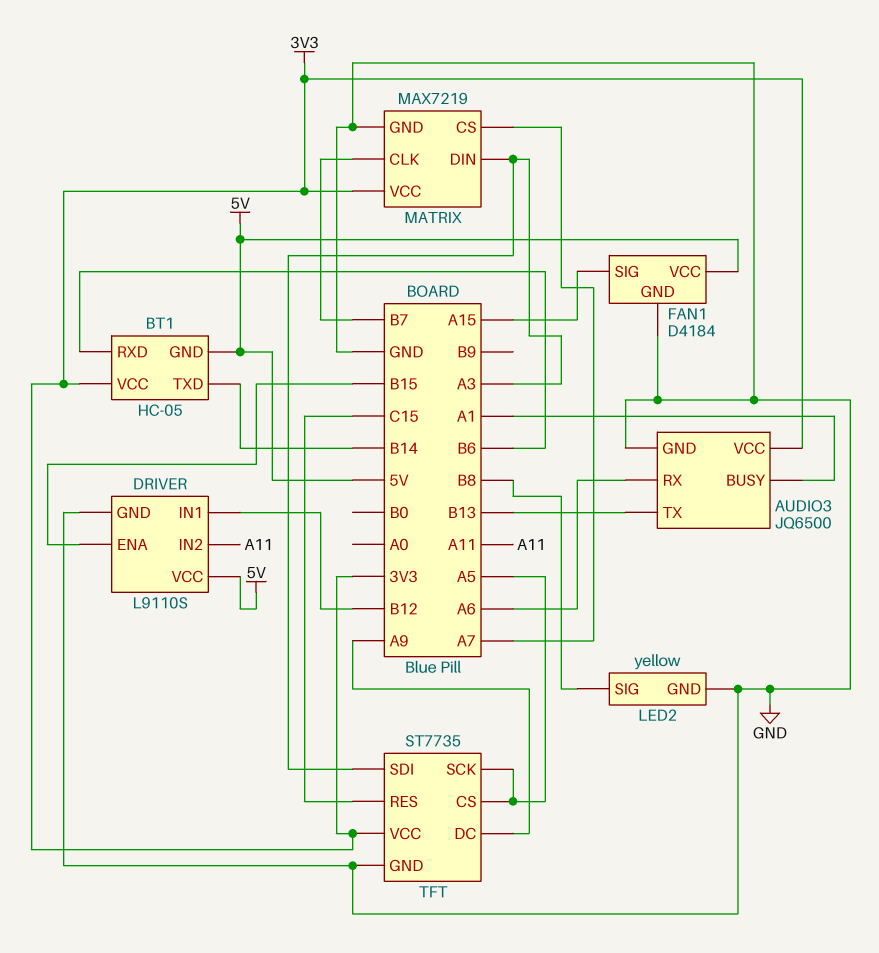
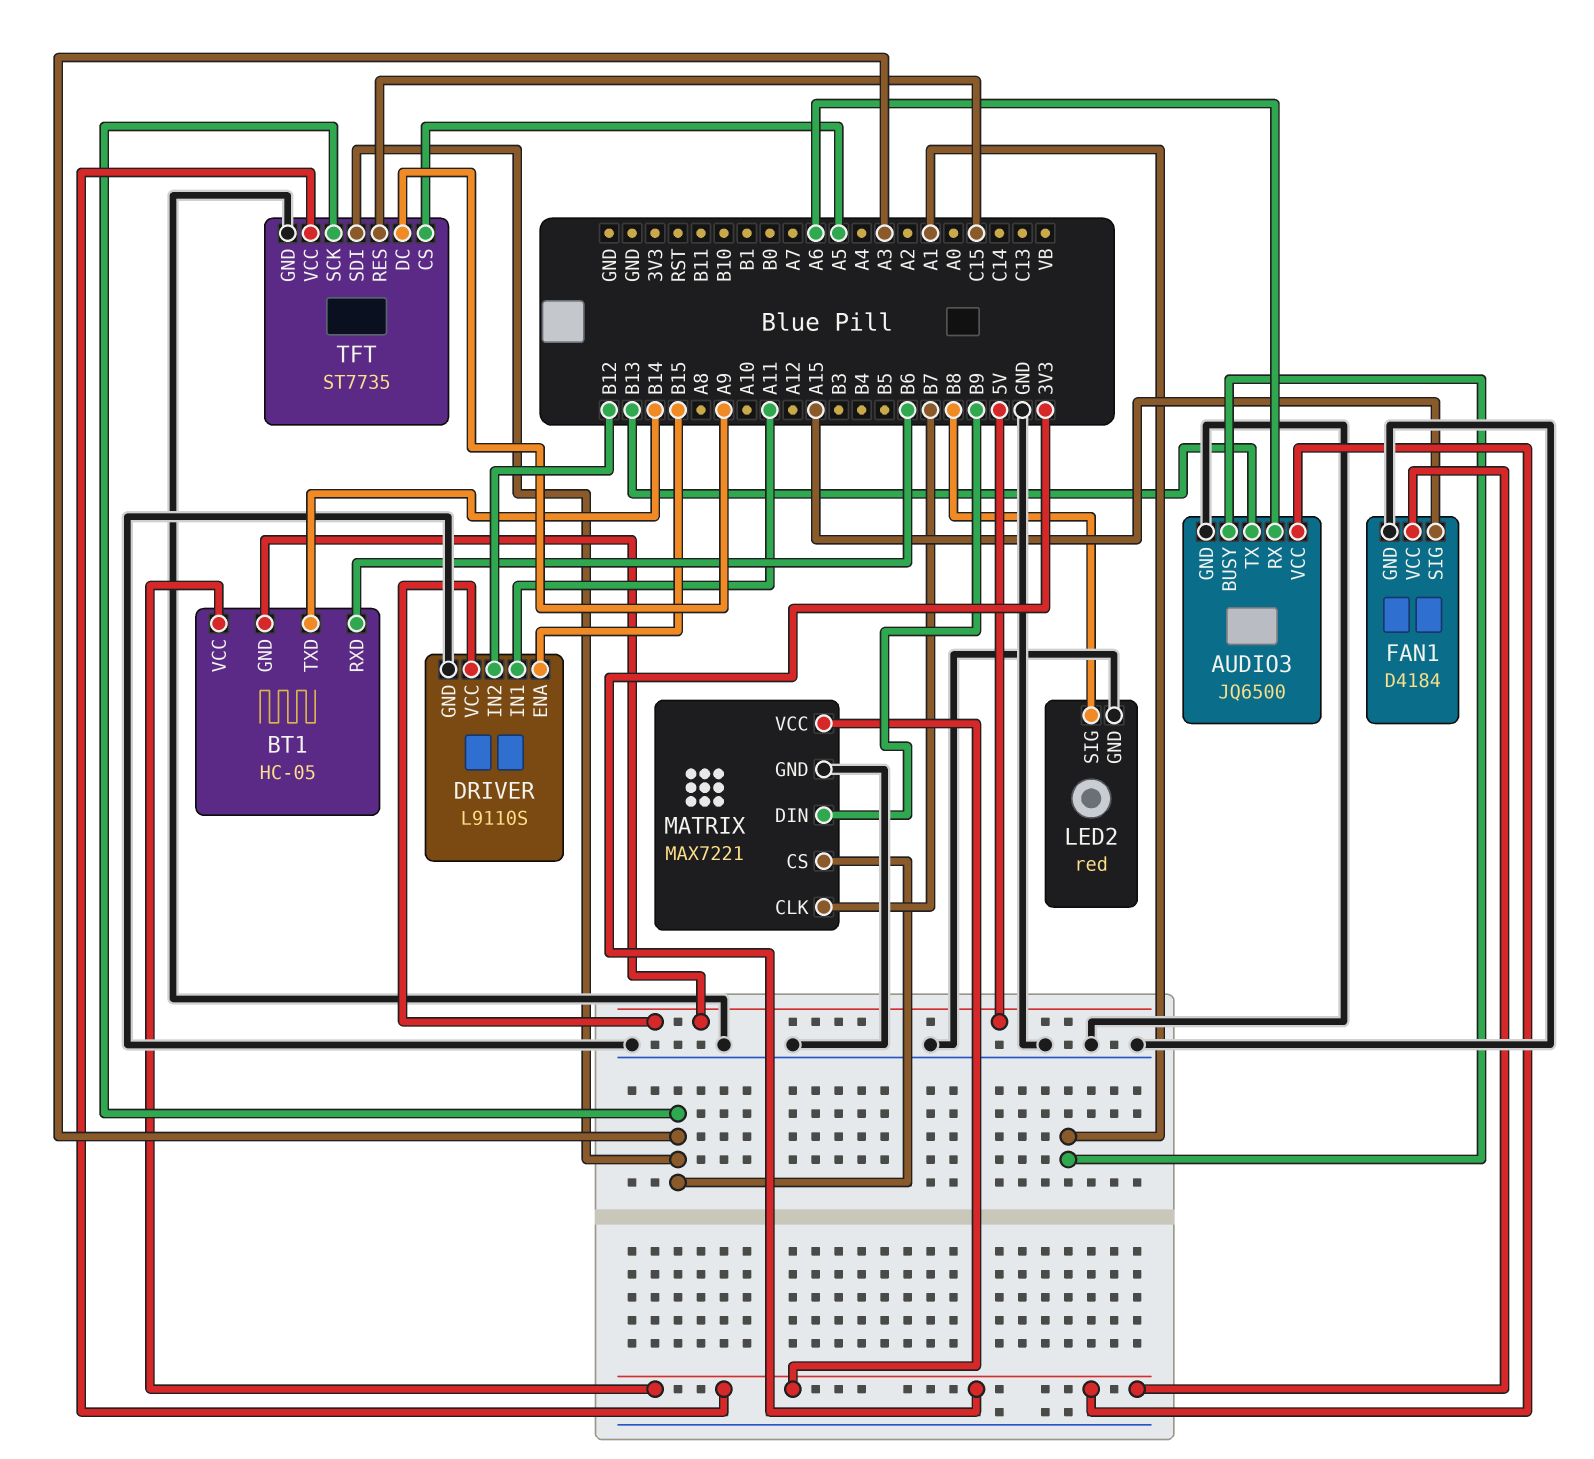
DRIVER pin IN1: B12 -> A11
DRIVER pin IN2: A11 -> B12
FAN1 pin VCC: 5V -> 3V3
LED2: yellow -> red
MATRIX: MAX7219 -> MAX7221
MATRIX pin CS: A7 -> A3
MATRIX pin DIN: A3 -> B9
TFT pin SCK: A5 -> A3

